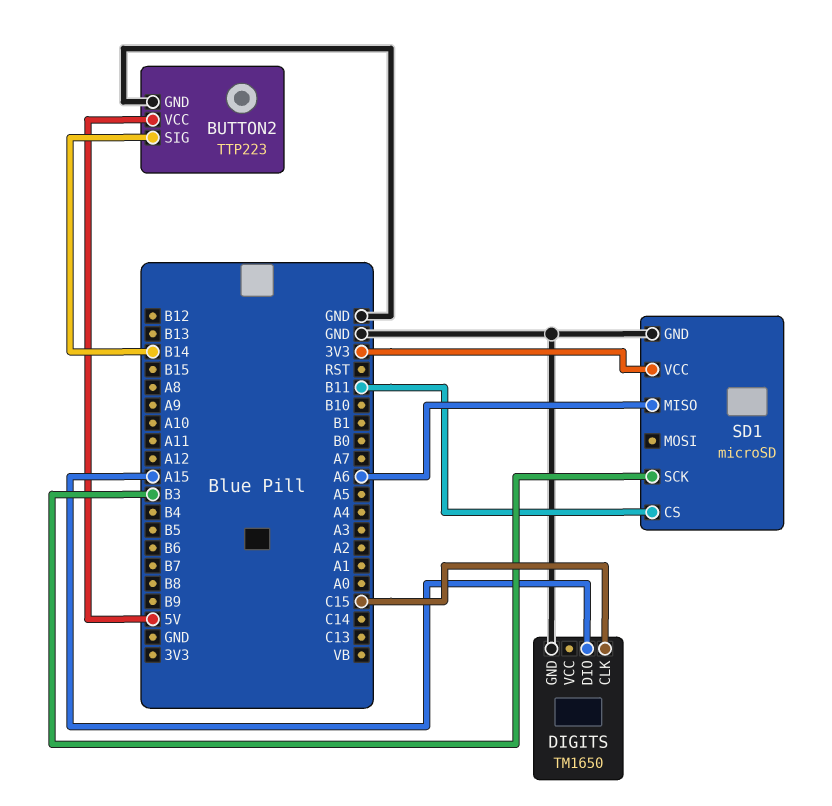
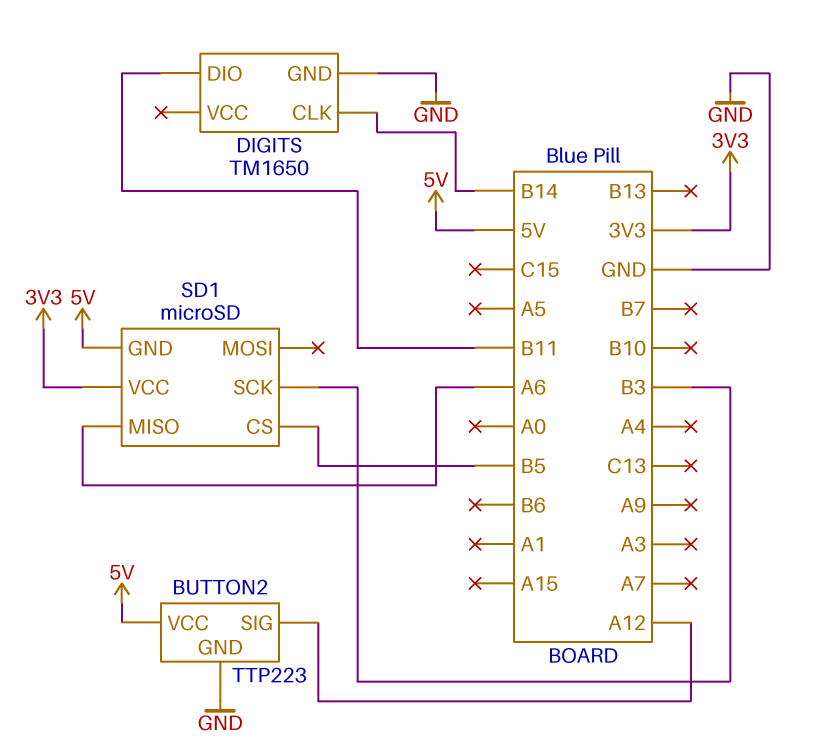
BUTTON2 pin SIG: B14 -> A12
DIGITS pin CLK: C15 -> B14
DIGITS pin DIO: A15 -> B11
SD1 pin CS: B11 -> B5
SD1 pin GND: GND -> 5V

